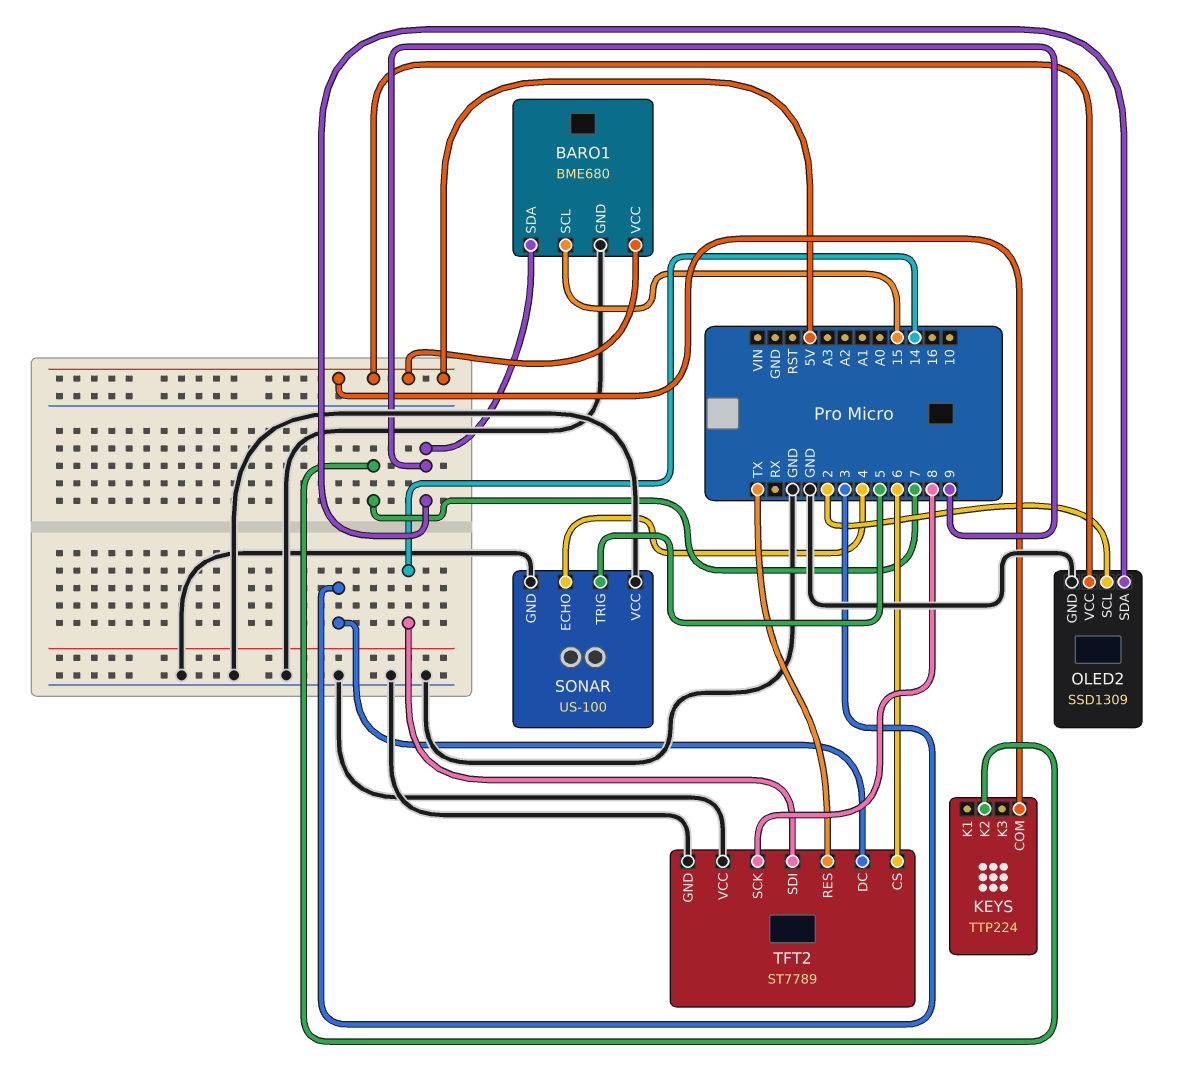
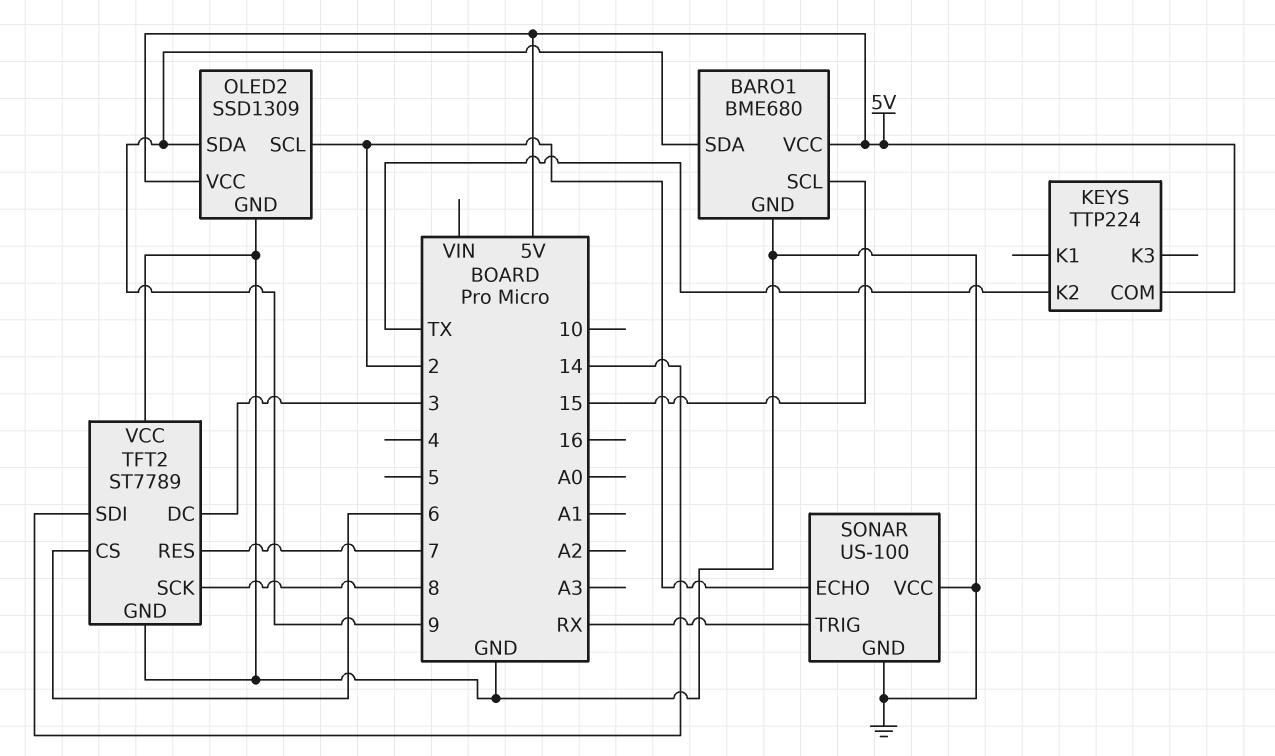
KEYS pin K2: 7 -> TX
SONAR pin ECHO: 4 -> 2
SONAR pin TRIG: 5 -> RX
TFT2 pin RES: TX -> 7

